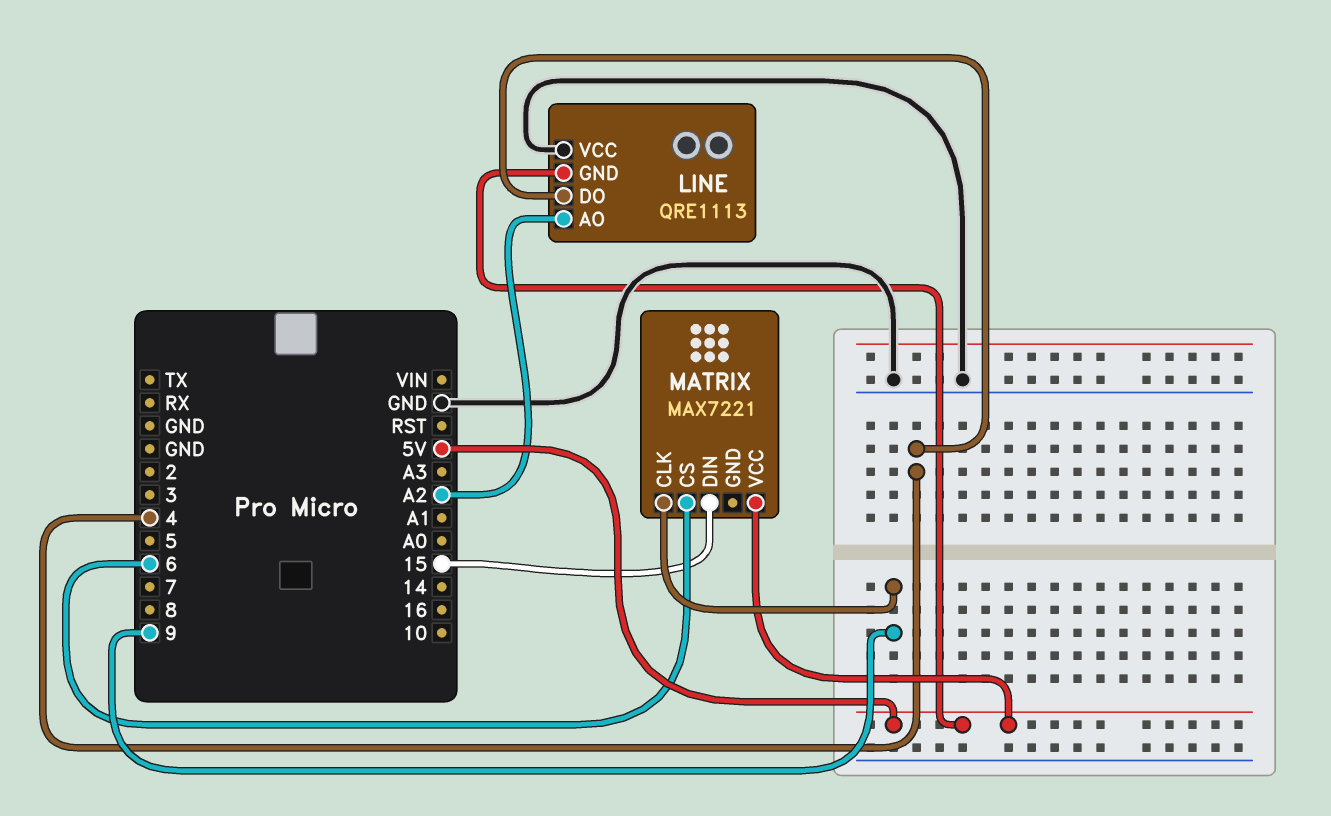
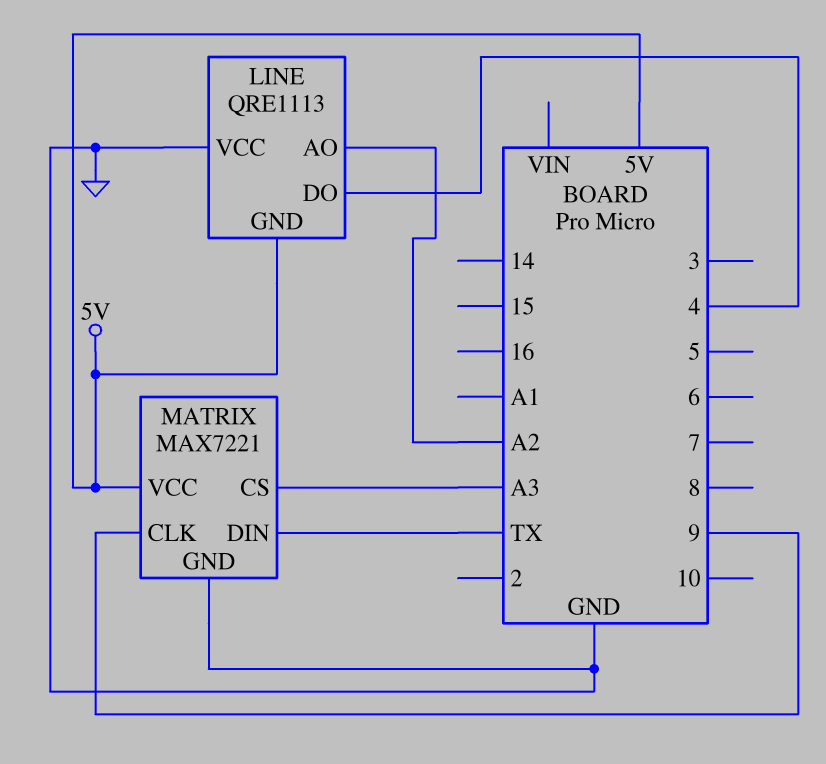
MATRIX pin CS: 6 -> A3
MATRIX pin DIN: 15 -> TX
MATRIX pin GND: none -> GND

